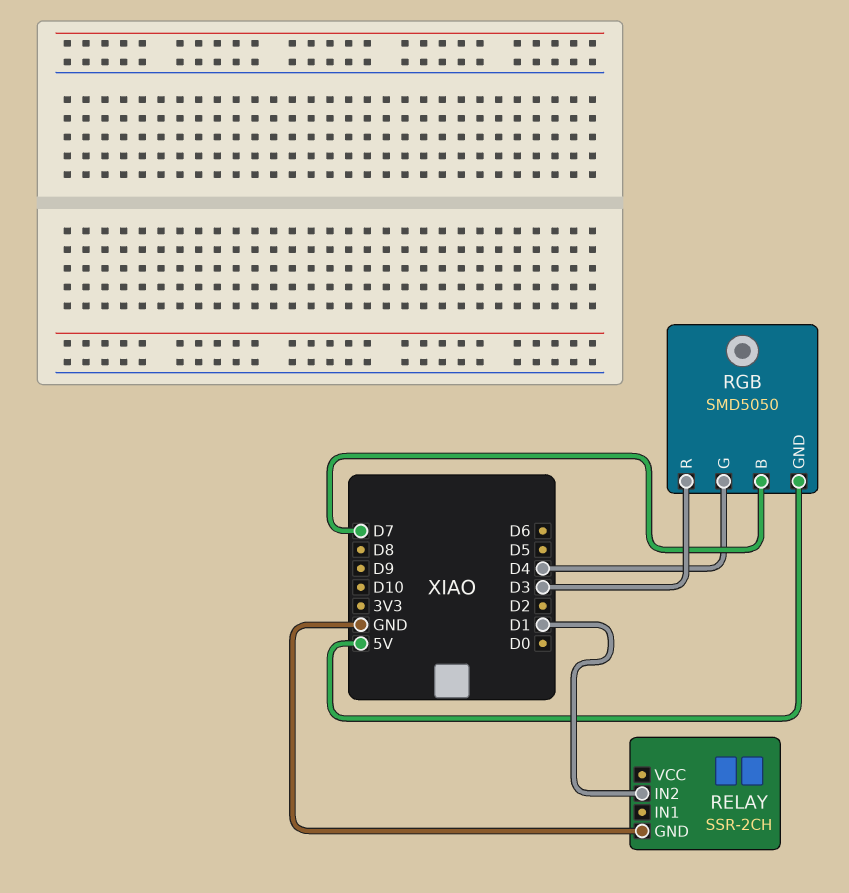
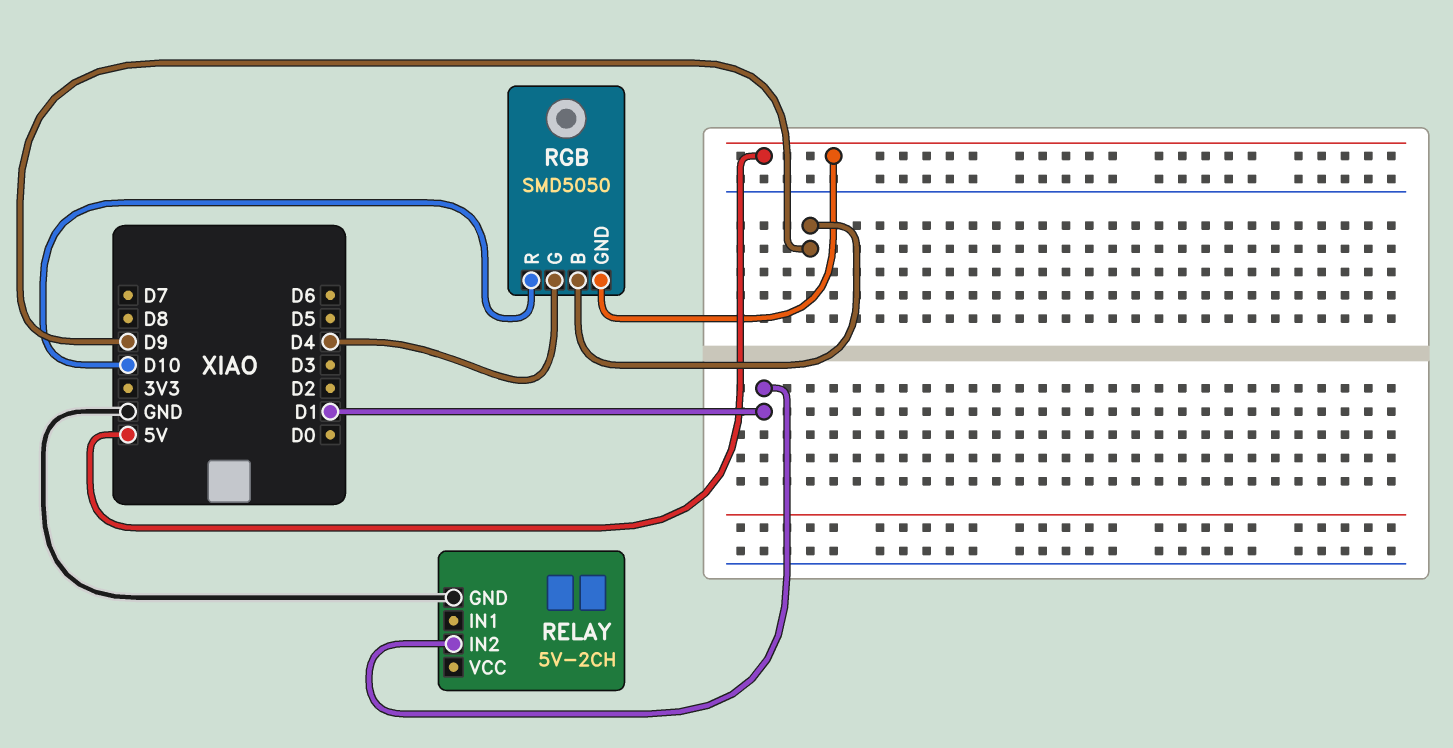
RELAY: SSR-2CH -> 5V-2CH
RGB pin B: D7 -> D9
RGB pin R: D3 -> D10

